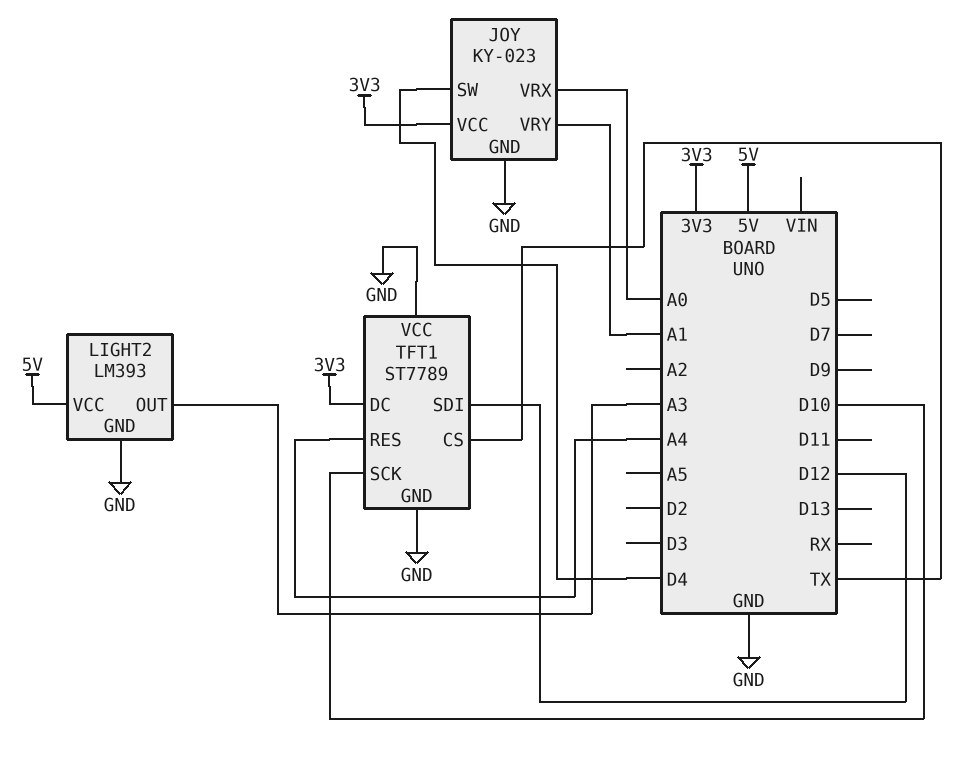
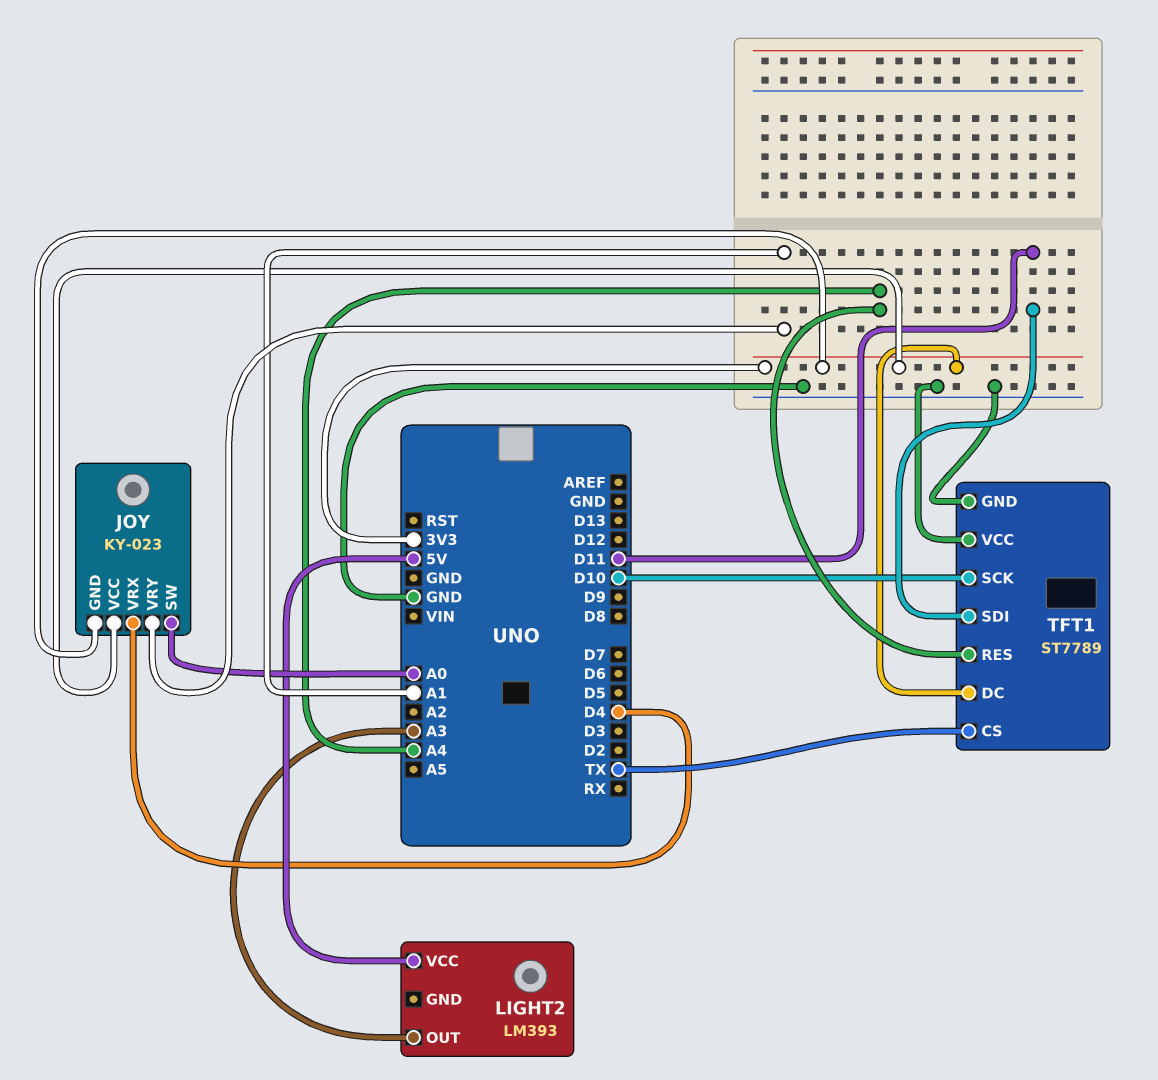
JOY pin GND: GND -> 3V3
JOY pin SW: D4 -> A0
JOY pin VRX: A0 -> D4
LIGHT2 pin GND: GND -> none
TFT1 pin SDI: D12 -> D11

